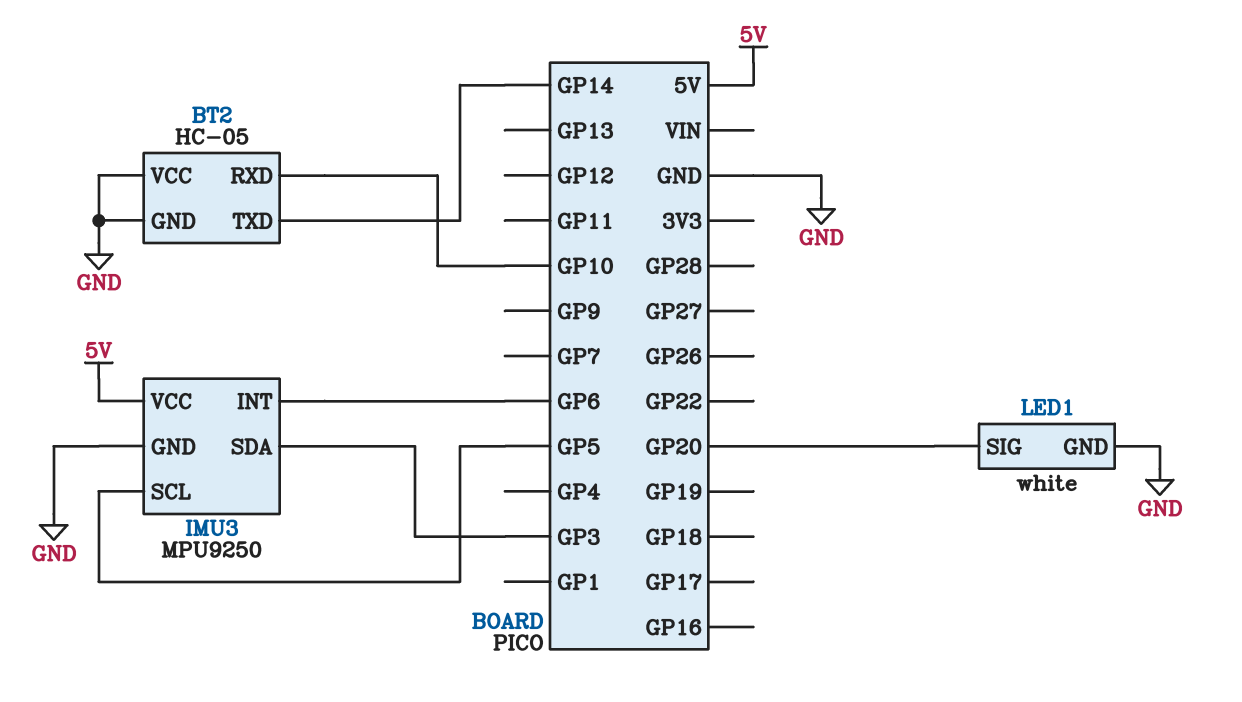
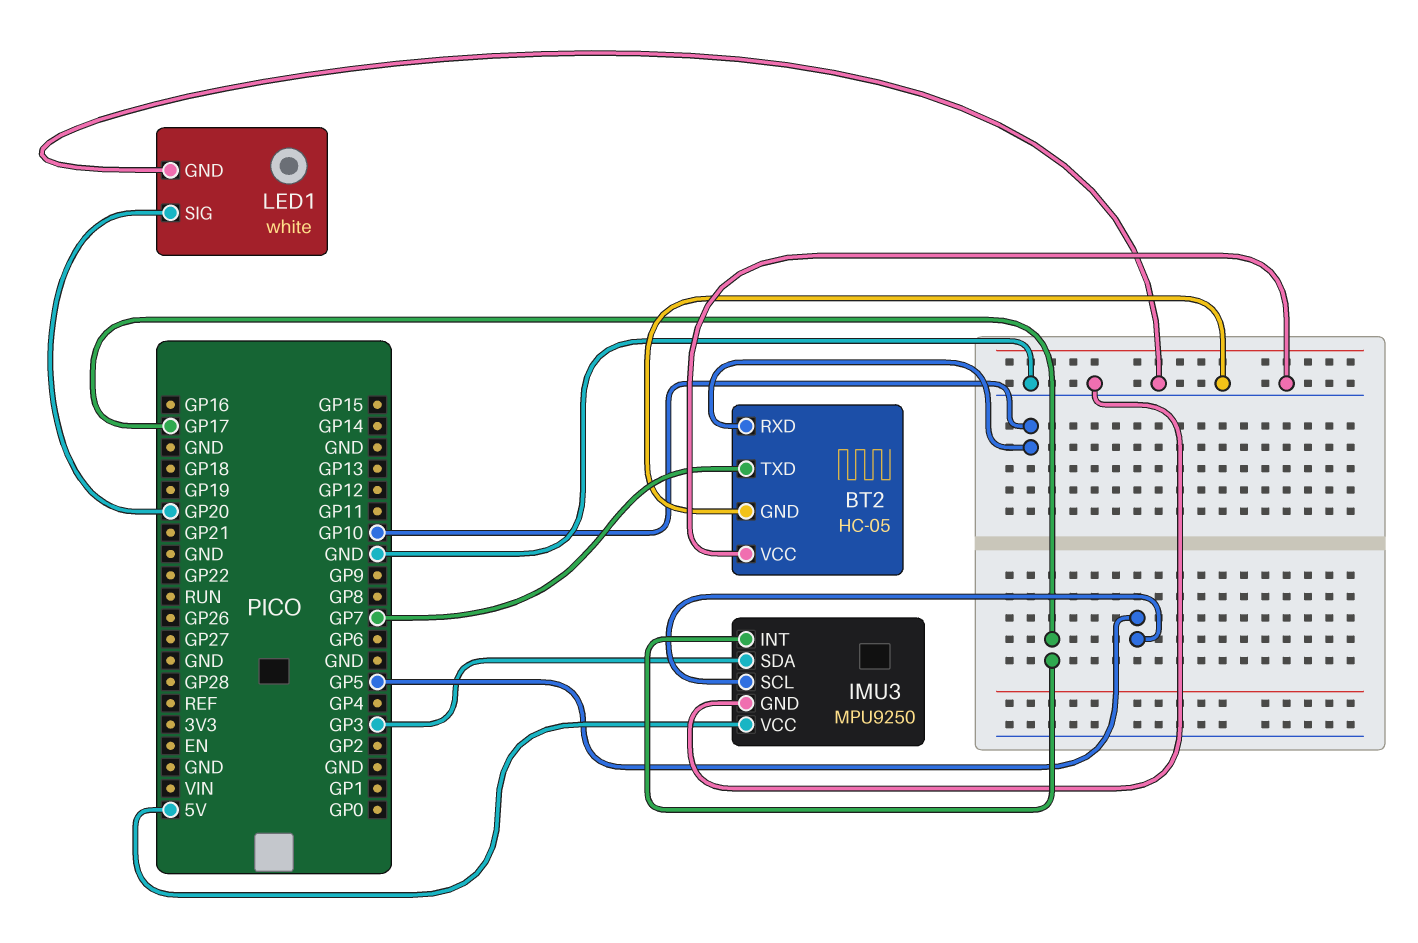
BT2 pin TXD: GP14 -> GP7
IMU3 pin INT: GP6 -> GP17

